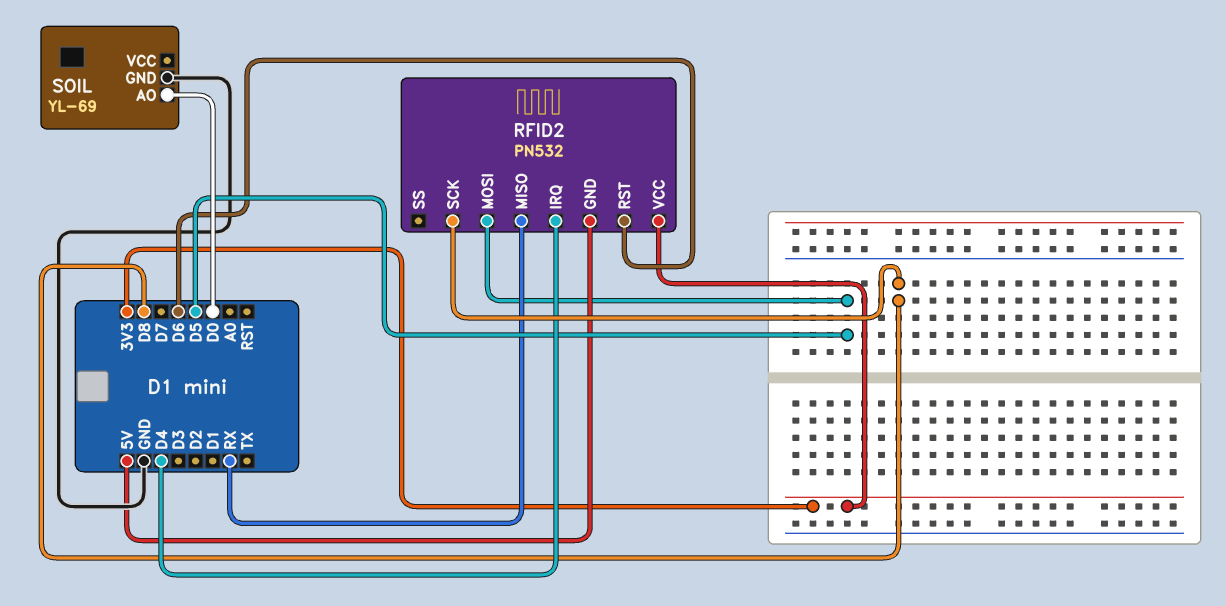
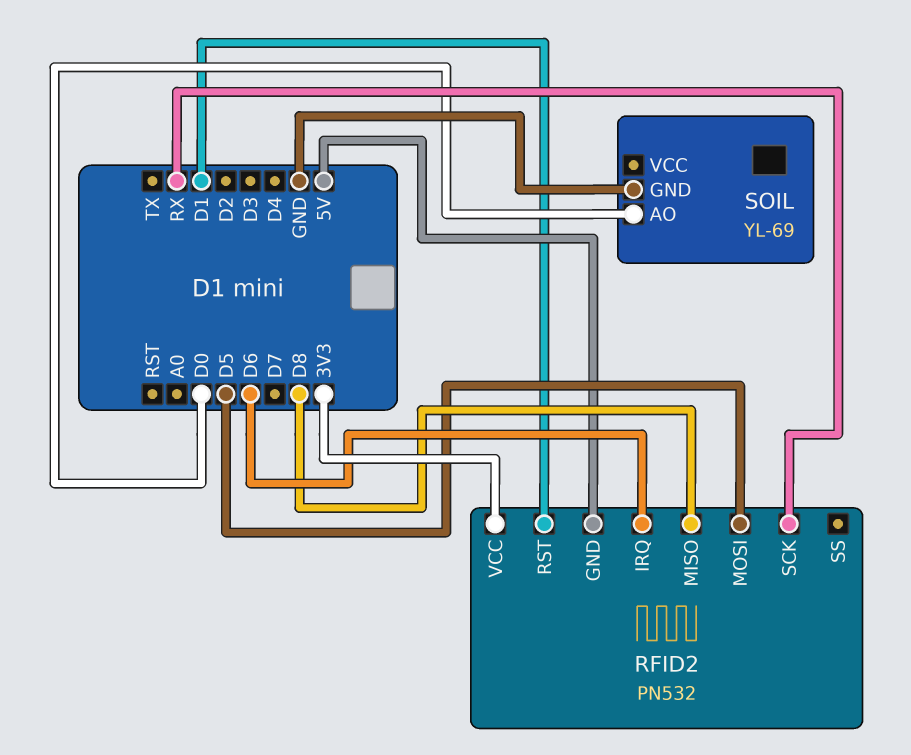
RFID2 pin IRQ: D4 -> D6
RFID2 pin MISO: RX -> D8
RFID2 pin RST: D6 -> D1
RFID2 pin SCK: D8 -> RX

